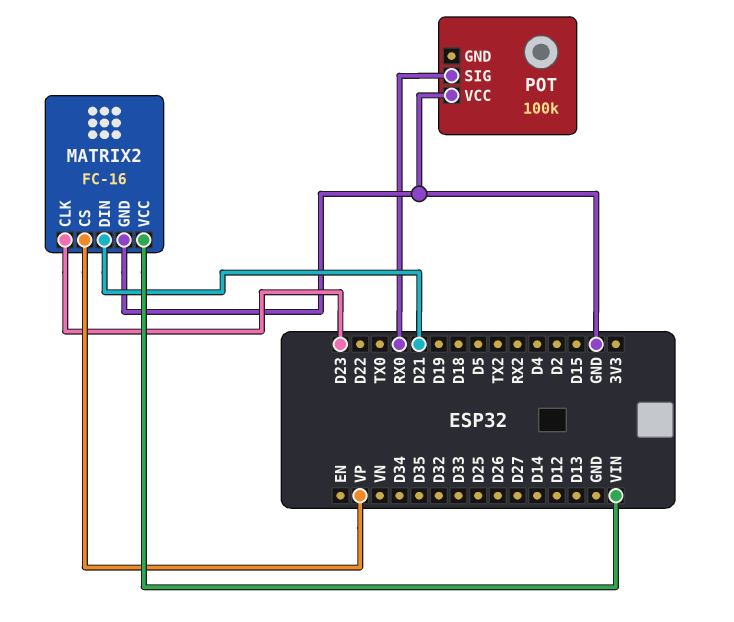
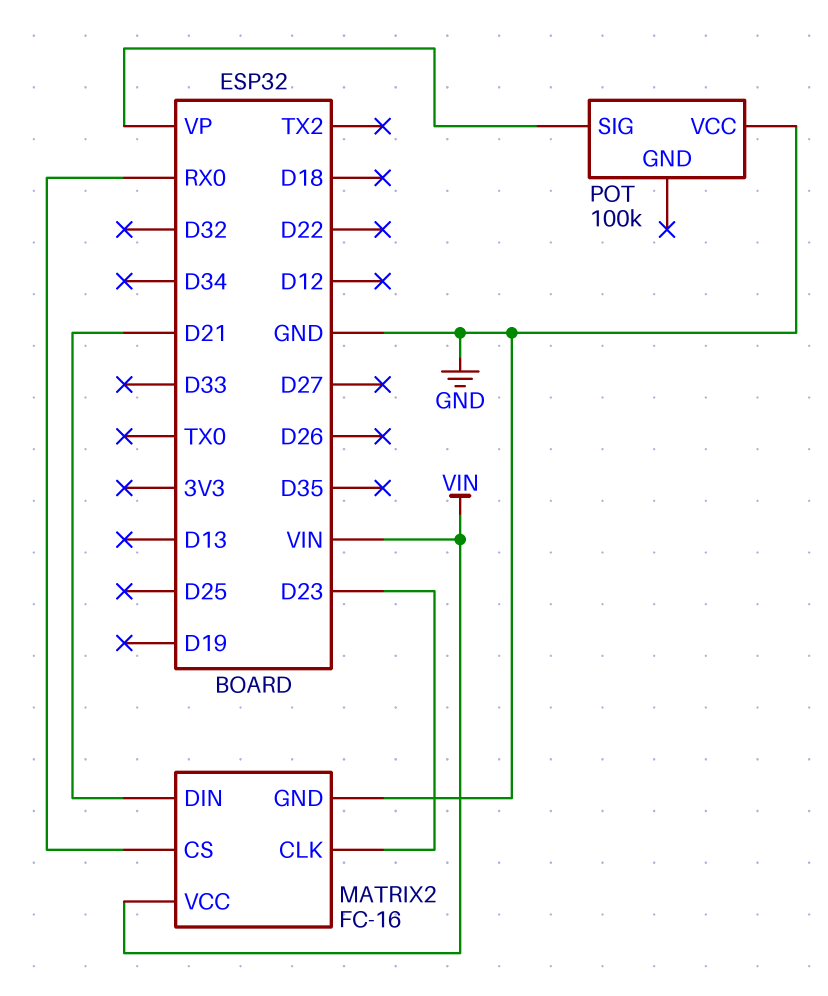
MATRIX2 pin CS: VP -> RX0
POT pin SIG: RX0 -> VP

